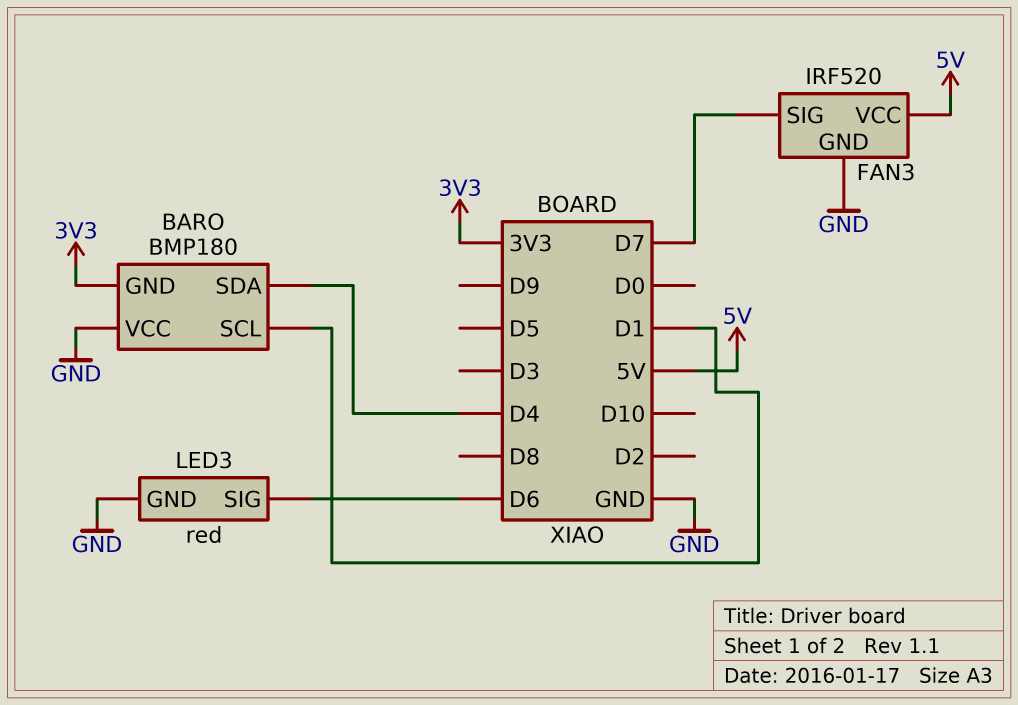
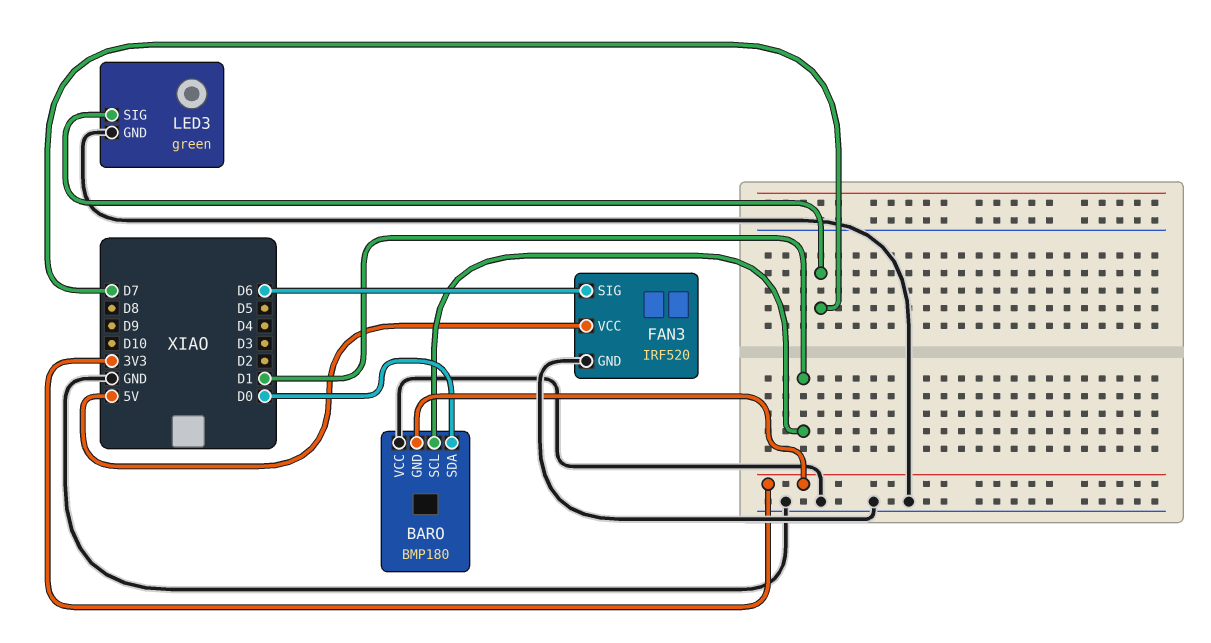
BARO pin SDA: D4 -> D0
FAN3 pin SIG: D7 -> D6
LED3: red -> green
LED3 pin SIG: D6 -> D7

